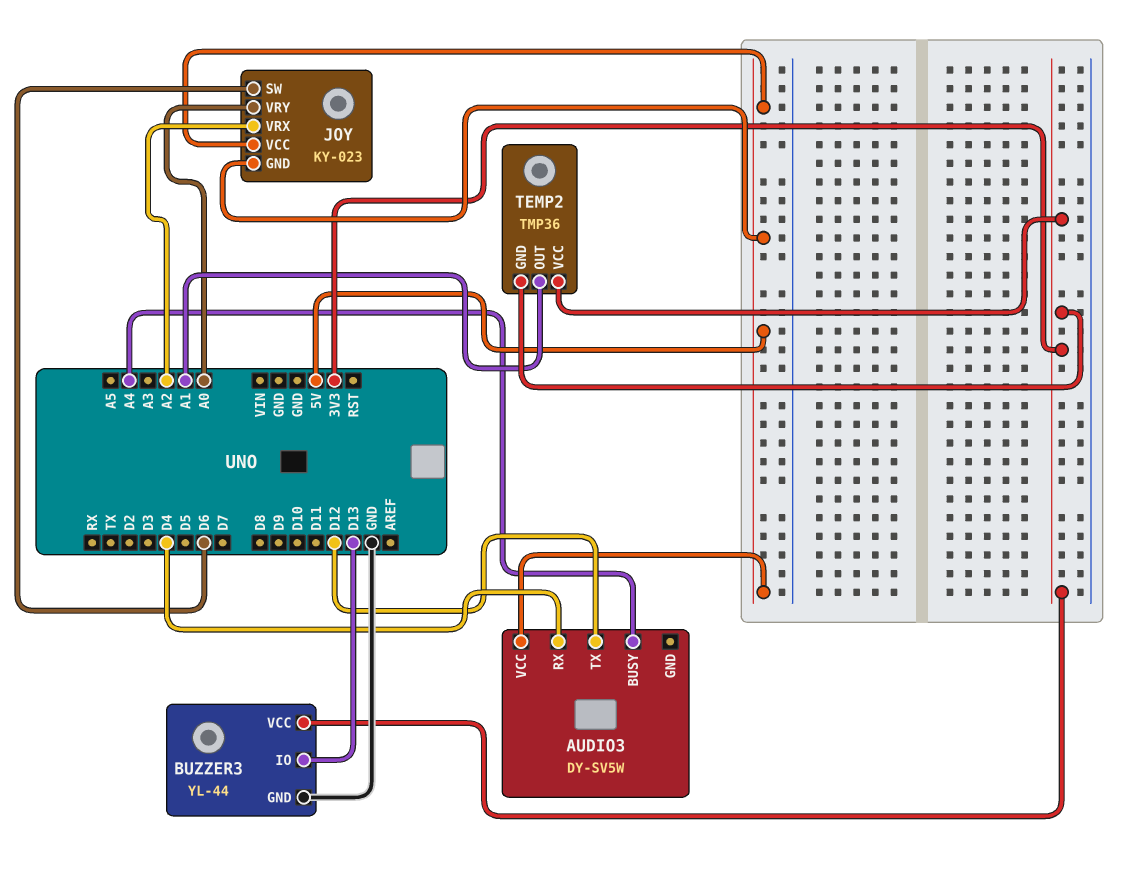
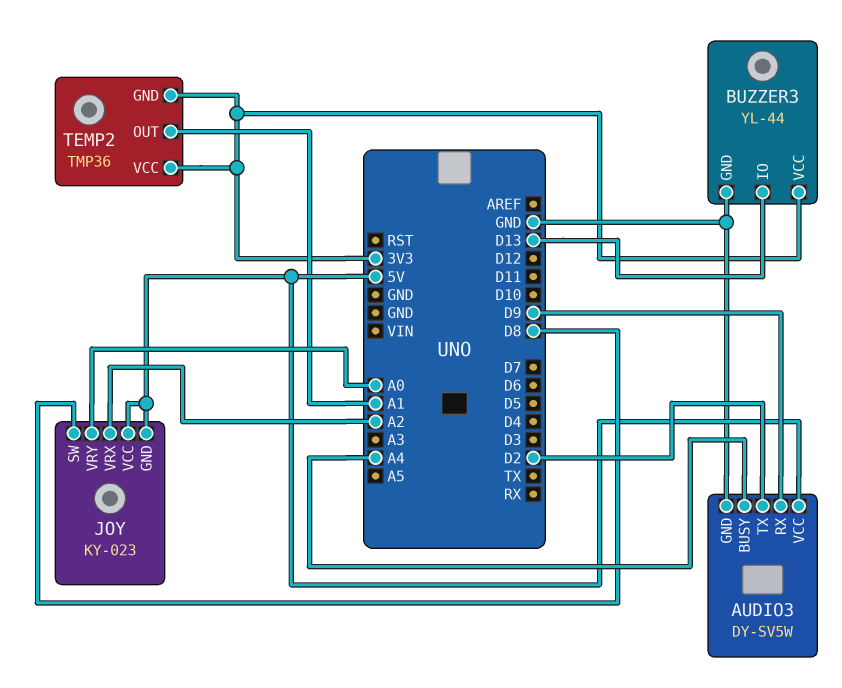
AUDIO3 pin GND: none -> GND
AUDIO3 pin RX: D4 -> D9
AUDIO3 pin TX: D12 -> D2
JOY pin SW: D6 -> D8

